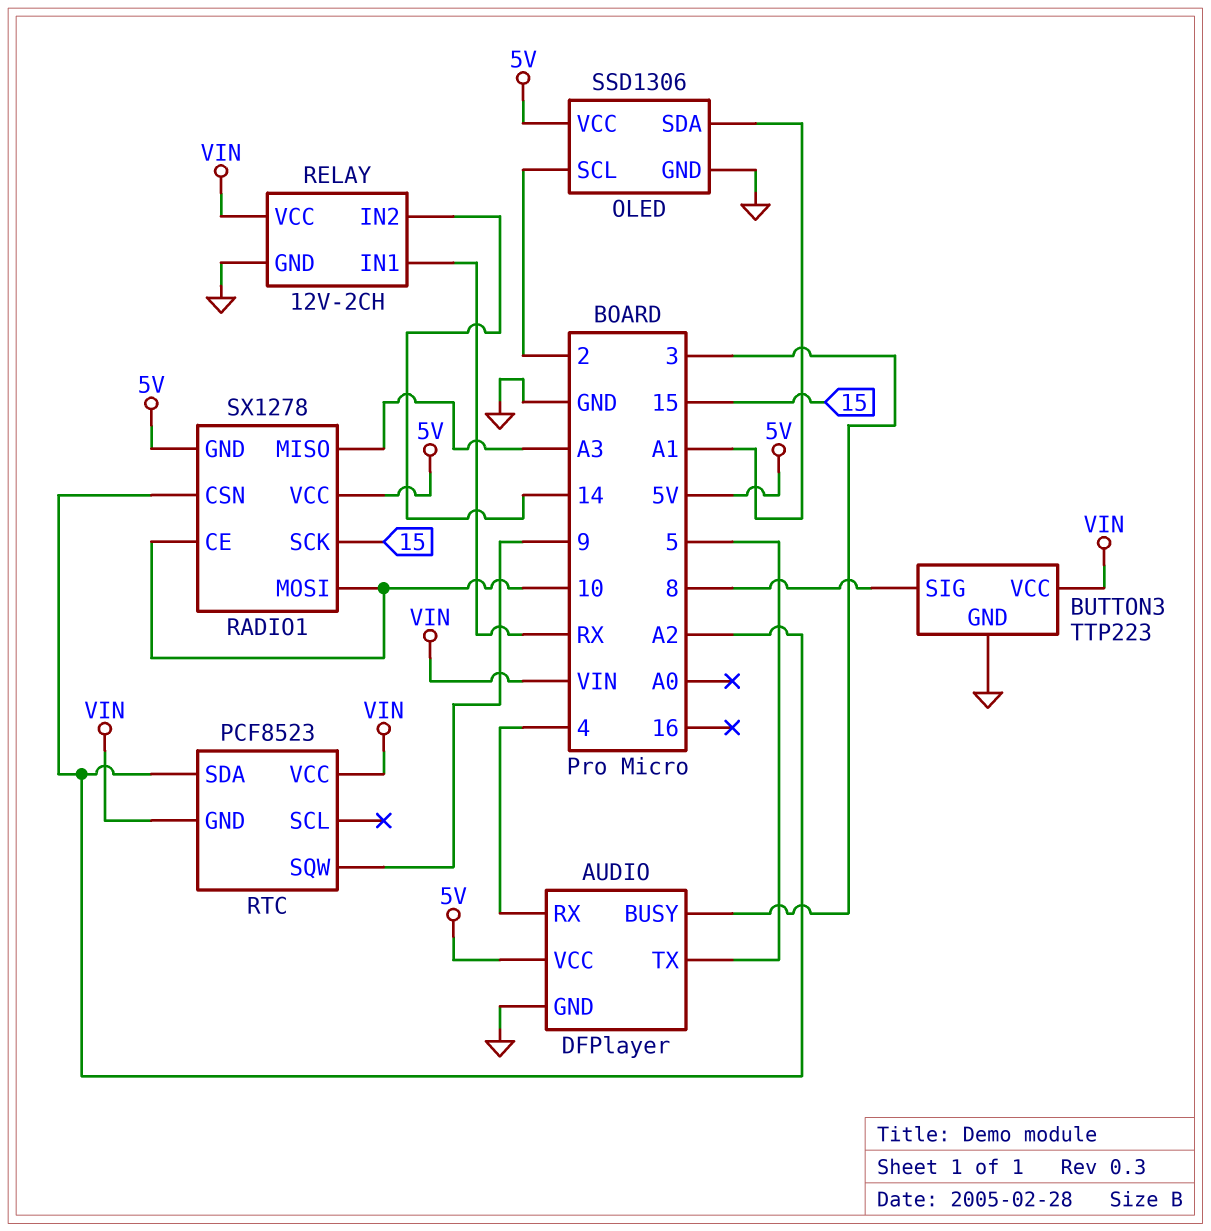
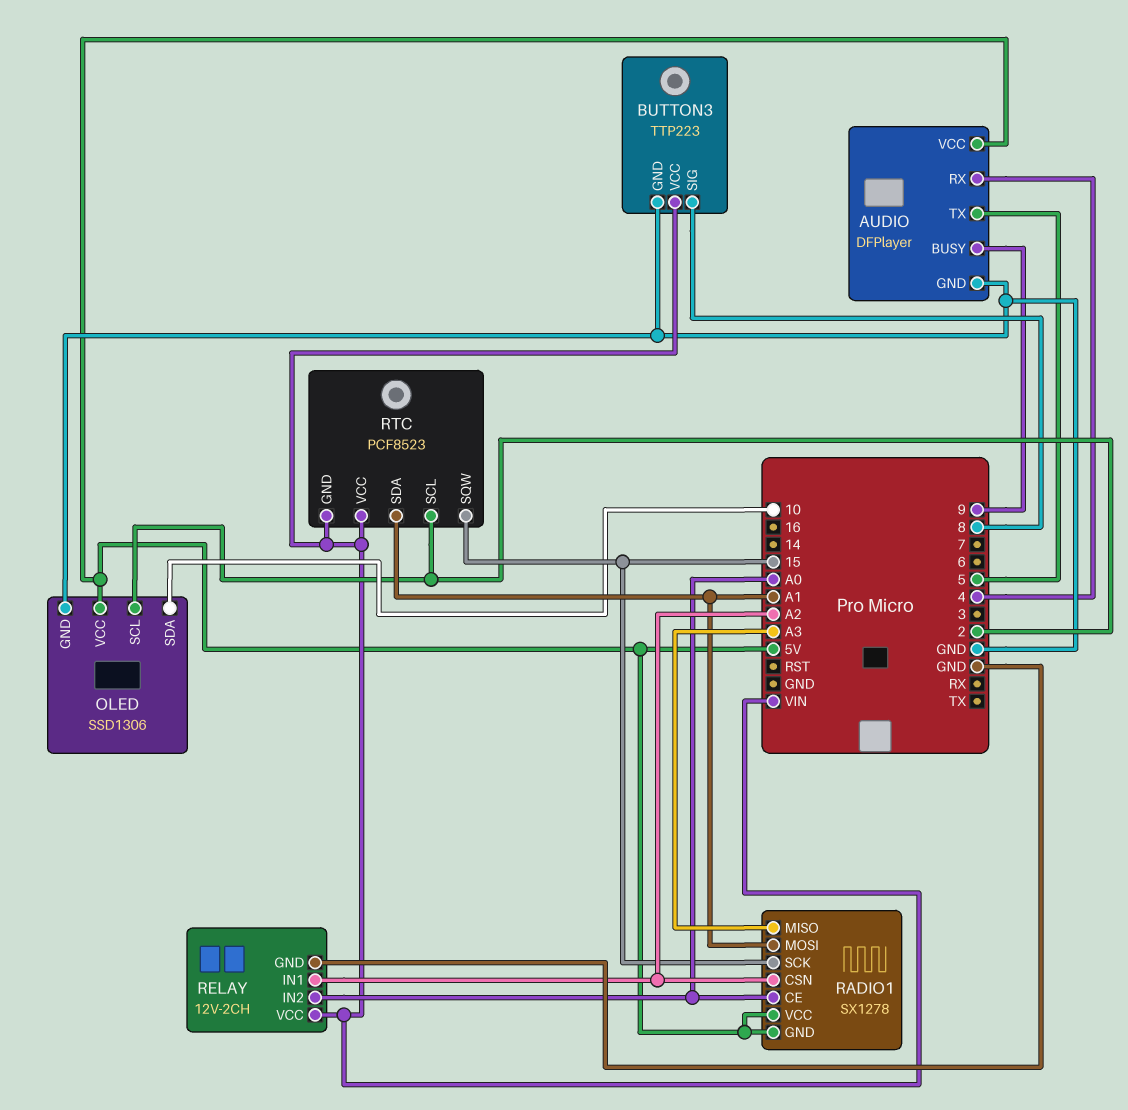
AUDIO pin BUSY: 3 -> 9
OLED pin SDA: A1 -> 10
RADIO1 pin CE: 10 -> A0
RADIO1 pin MOSI: 10 -> A1
RELAY pin IN1: RX -> A2
RELAY pin IN2: 14 -> A0
RTC pin SCL: none -> 2
RTC pin SDA: A2 -> A1
RTC pin SQW: 9 -> 15

